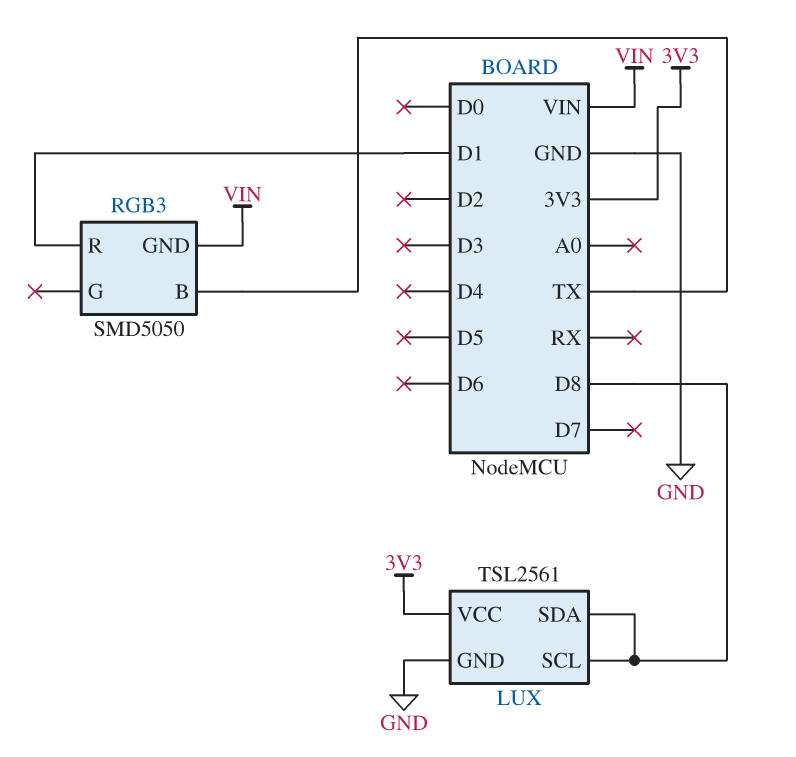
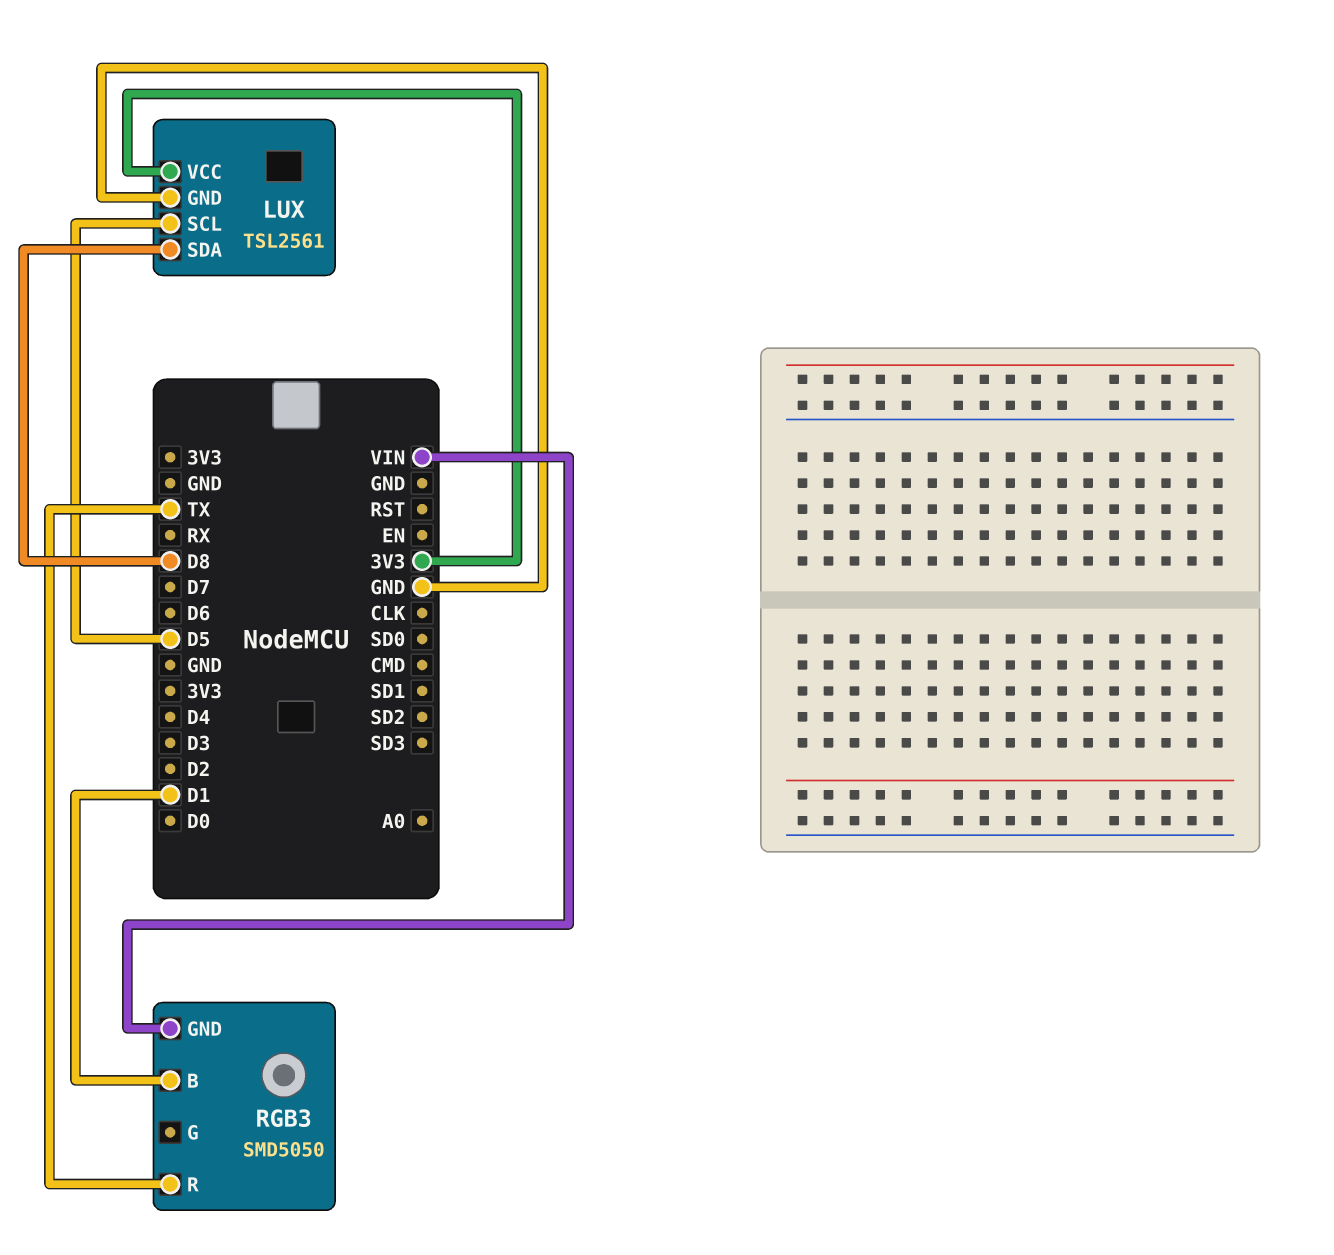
LUX pin SCL: D8 -> D5
RGB3 pin B: TX -> D1
RGB3 pin R: D1 -> TX

